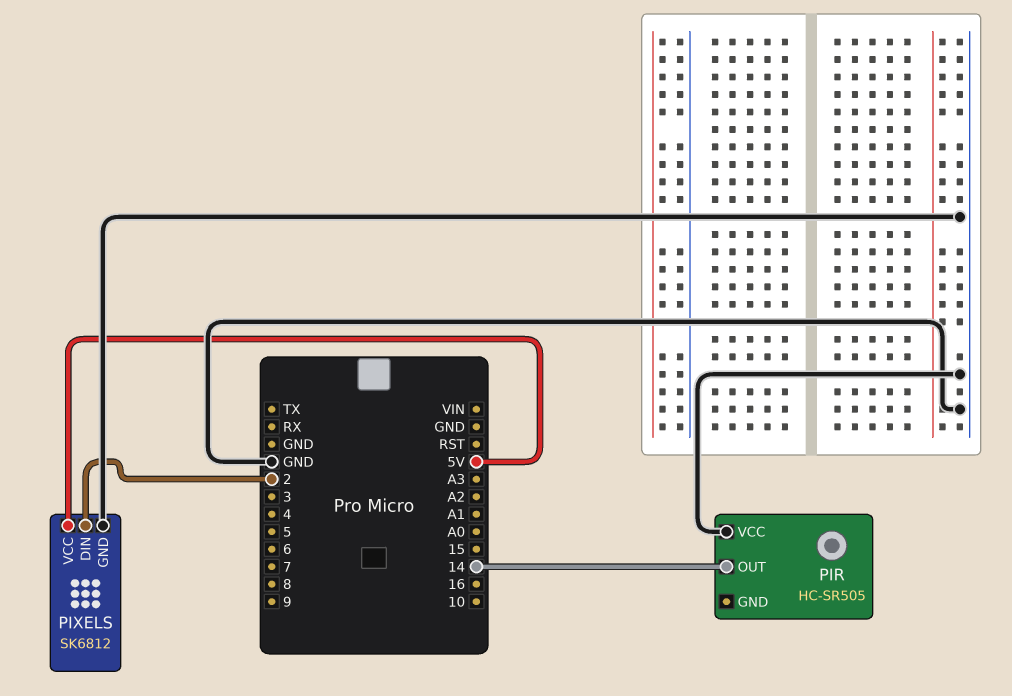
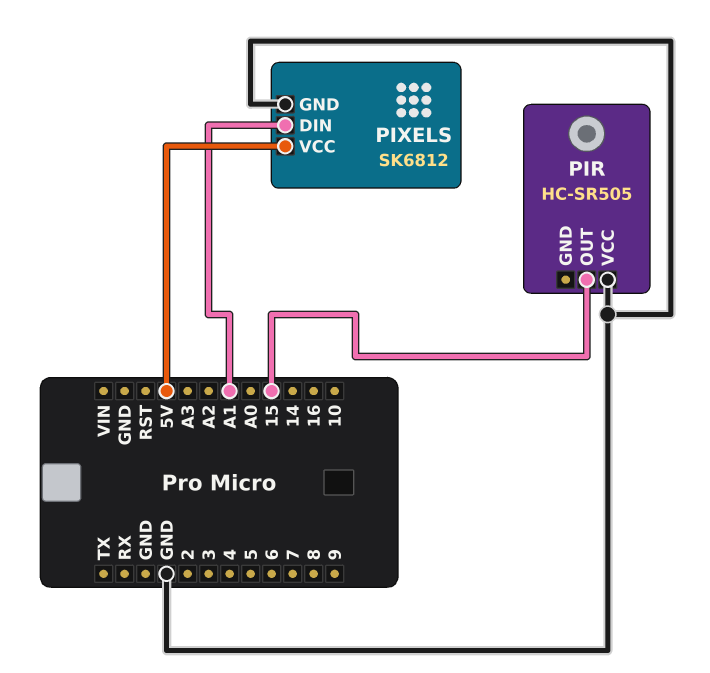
PIR pin OUT: 14 -> 15
PIXELS pin DIN: 2 -> A1

